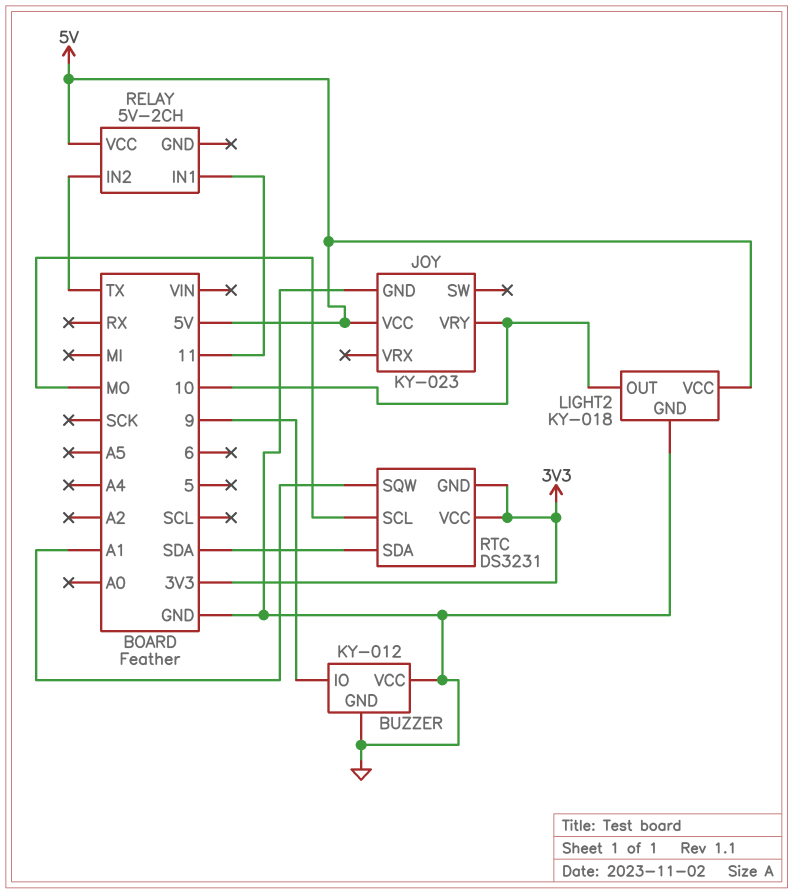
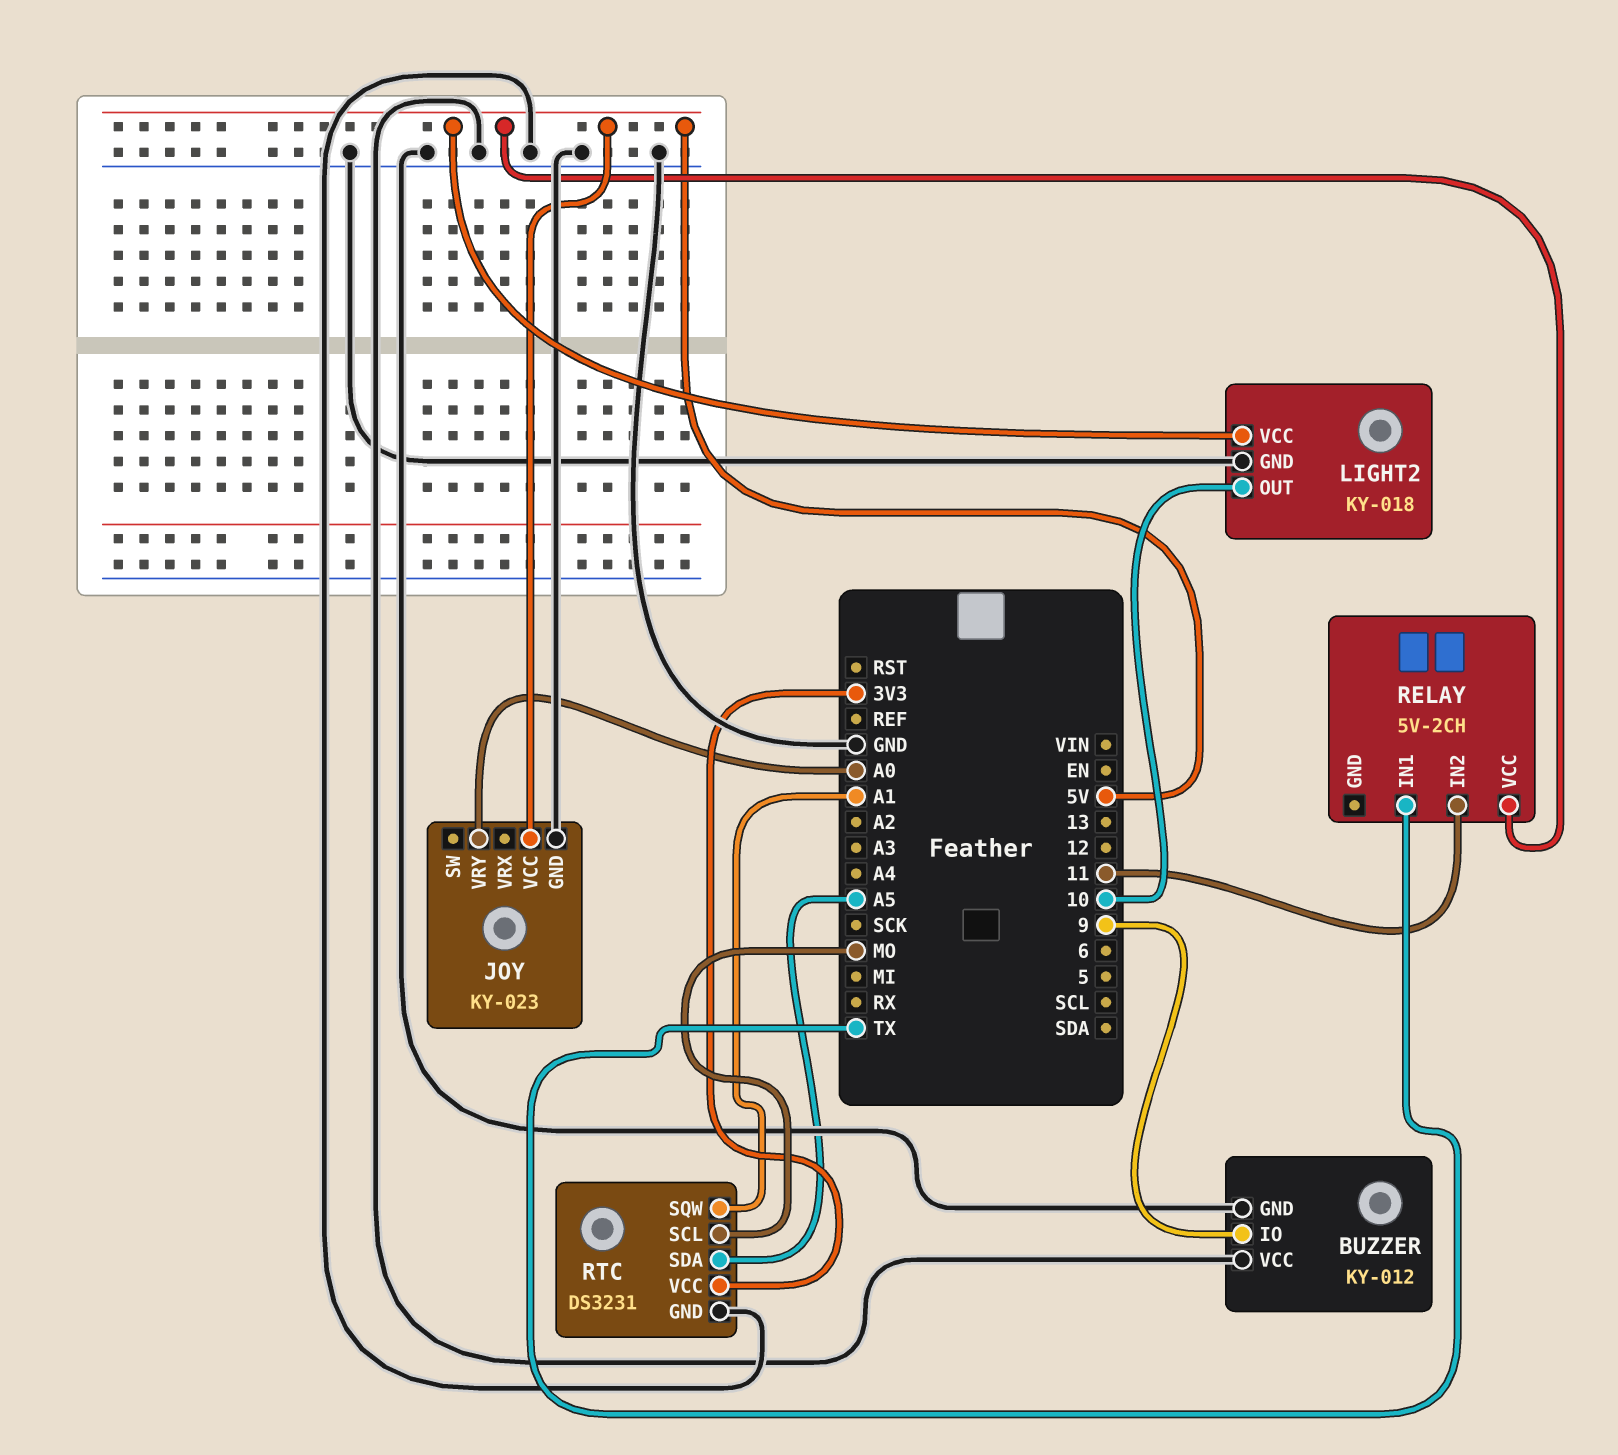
JOY pin VRY: 10 -> A0
RELAY pin IN1: 11 -> TX
RELAY pin IN2: TX -> 11
RTC pin GND: 3V3 -> GND
RTC pin SDA: SDA -> A5

